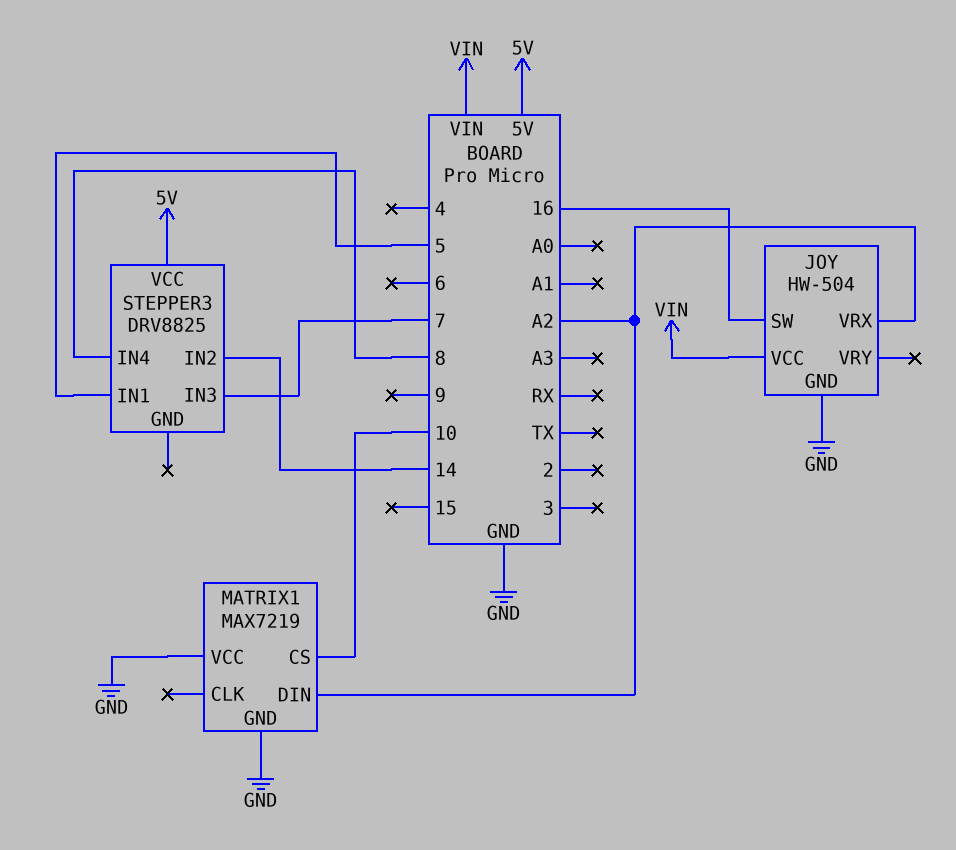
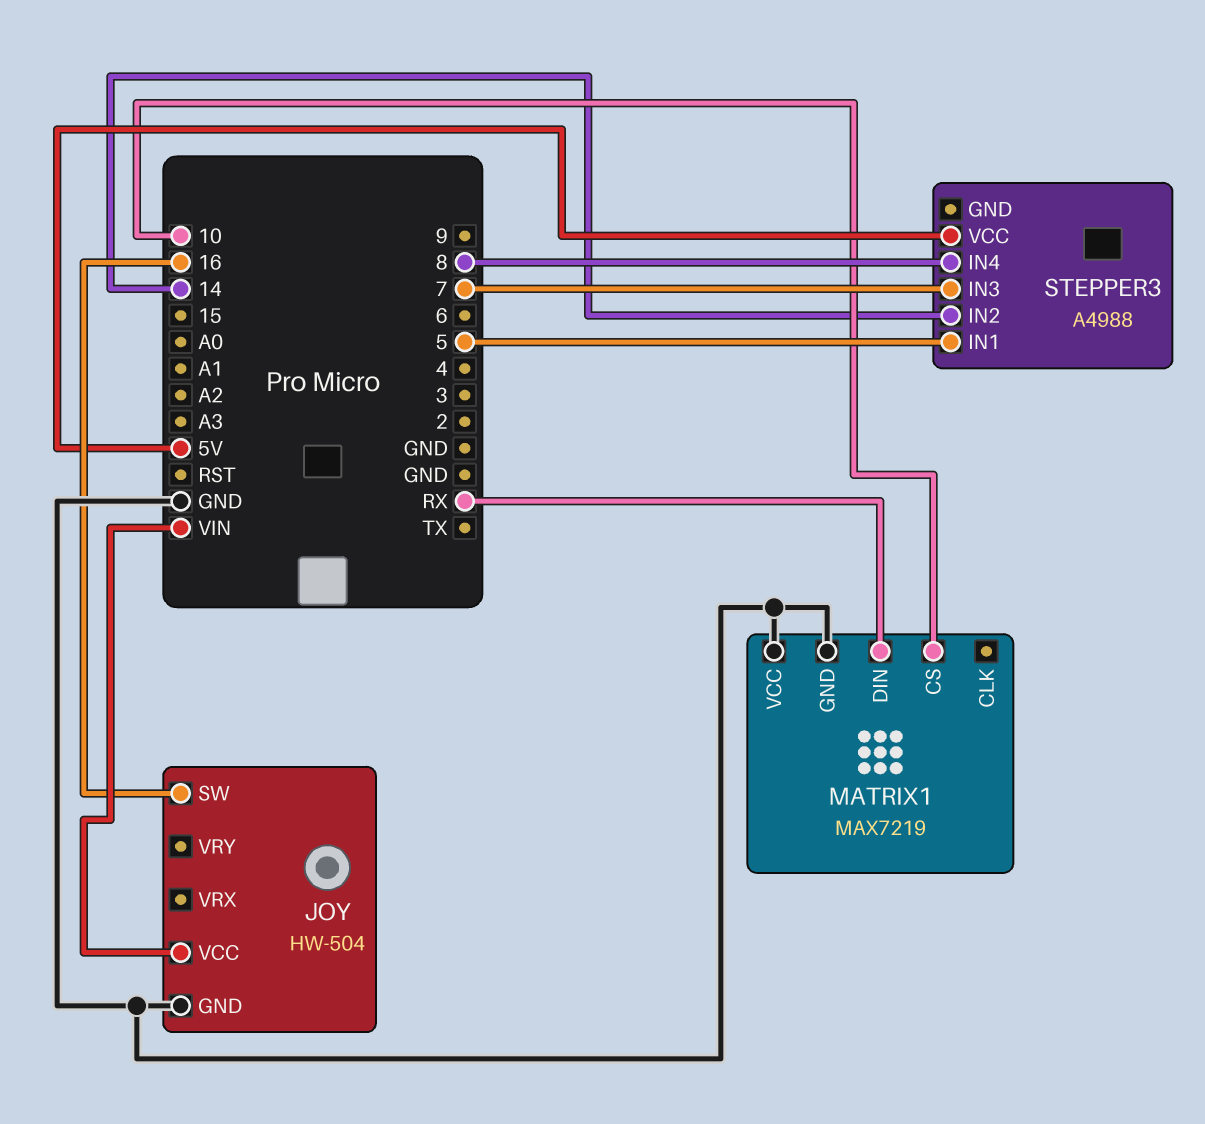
JOY pin VRX: A2 -> none
MATRIX1 pin DIN: A2 -> RX
STEPPER3: DRV8825 -> A4988

